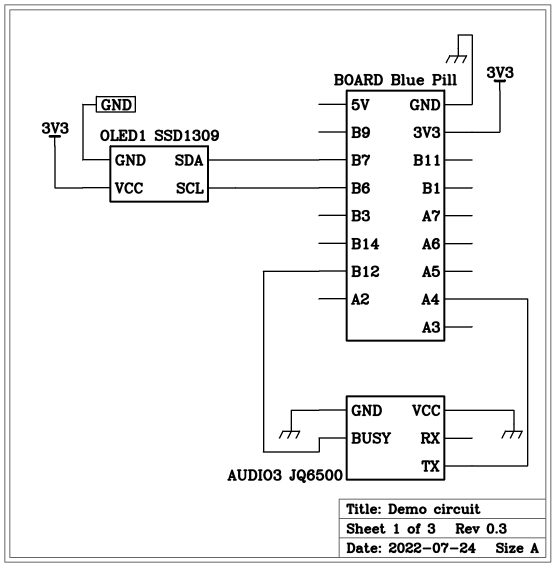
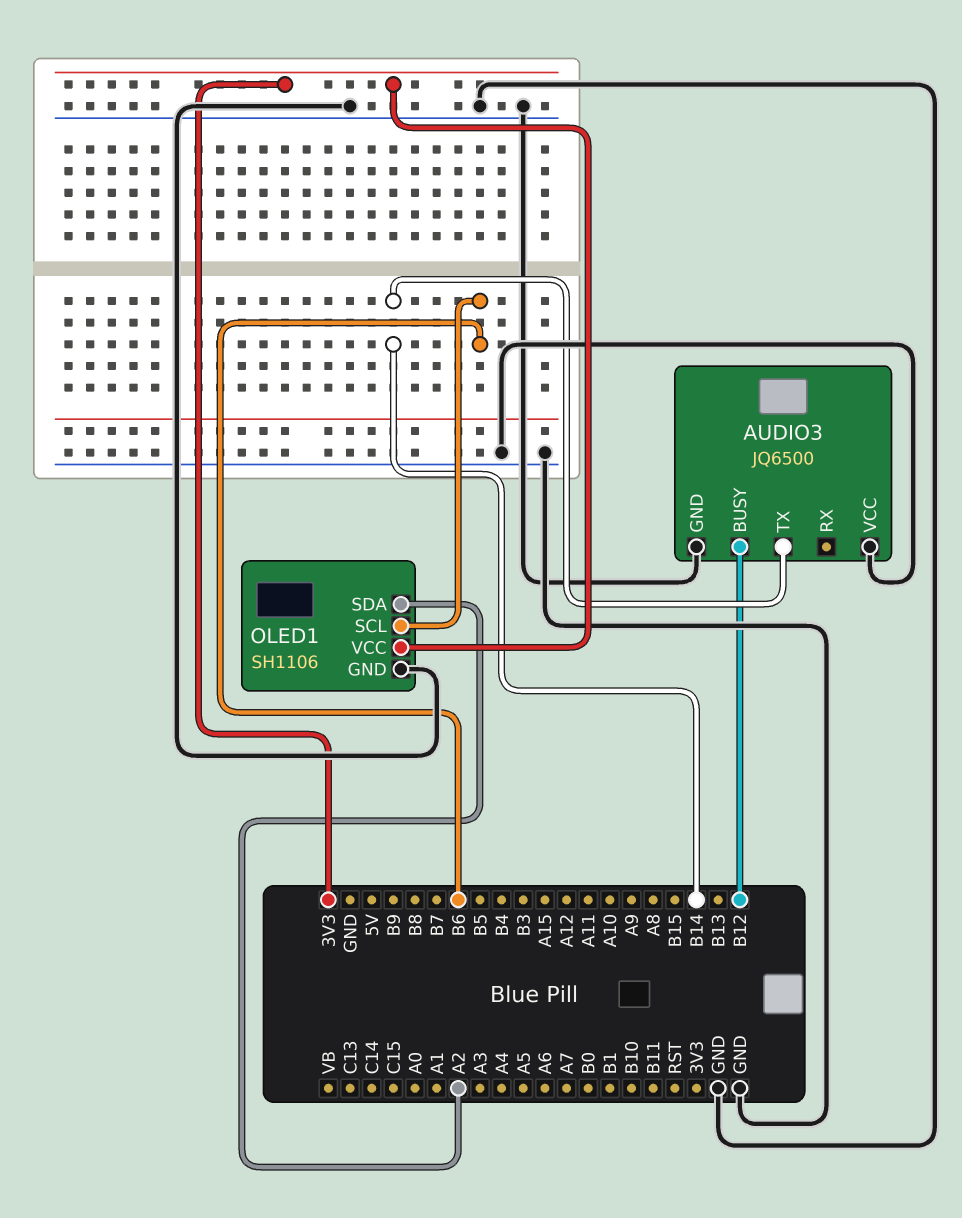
AUDIO3 pin TX: A4 -> B14
OLED1: SSD1309 -> SH1106
OLED1 pin SDA: B7 -> A2

